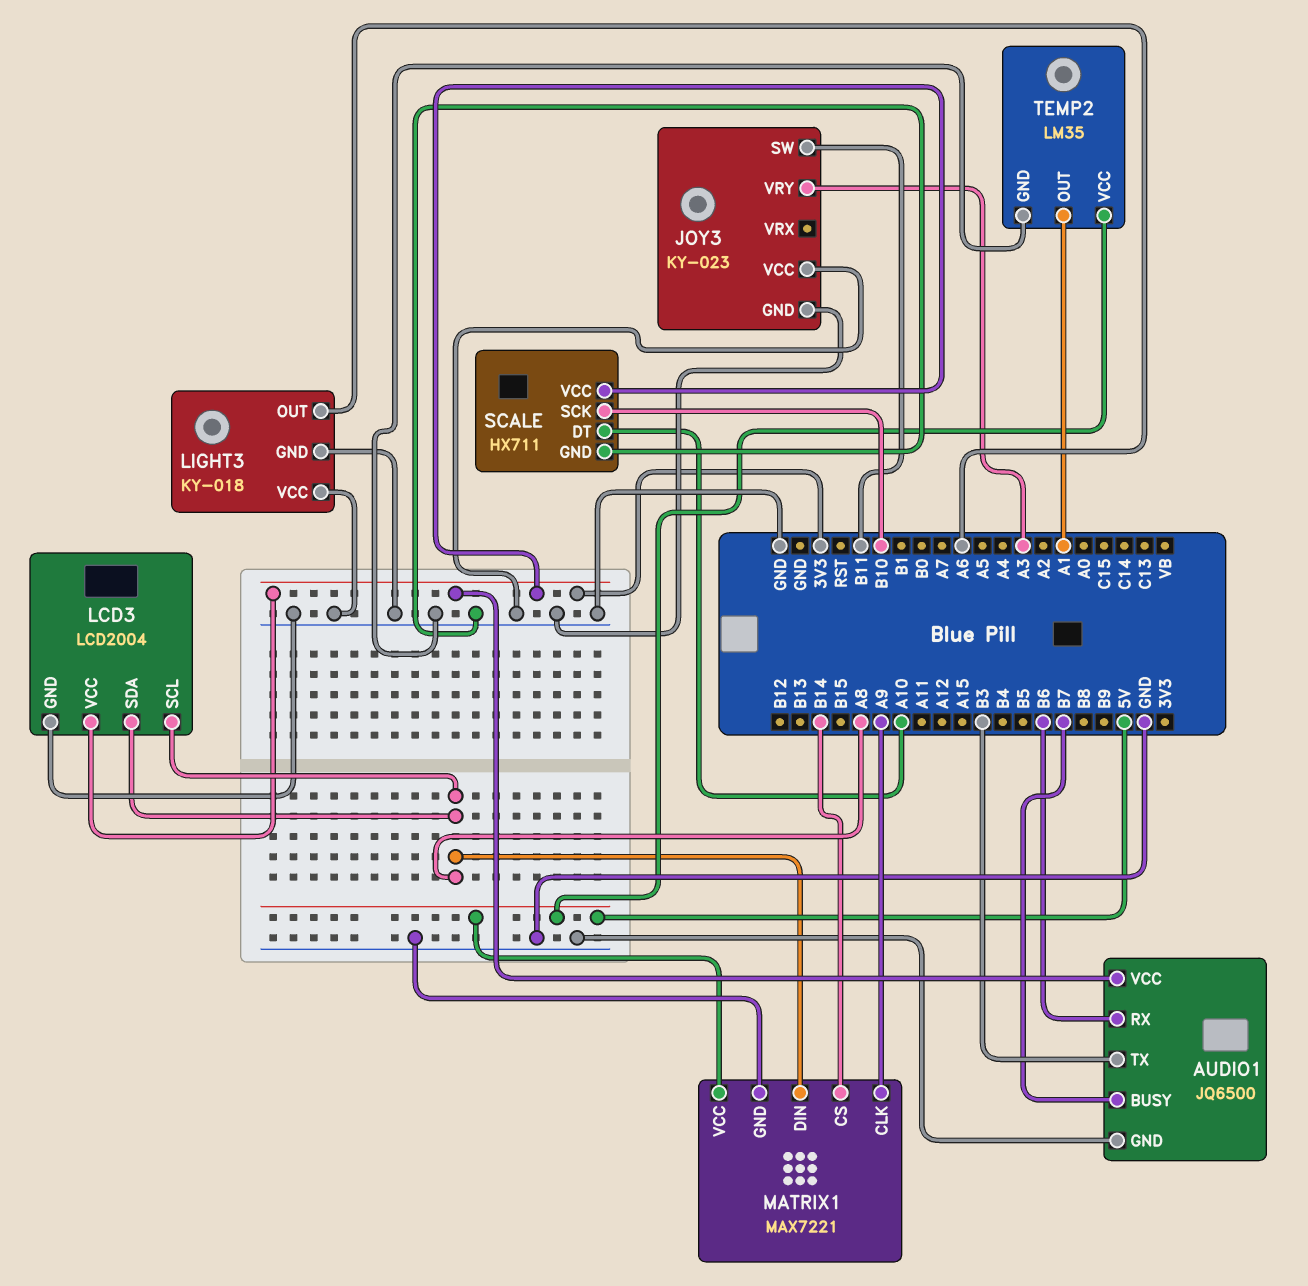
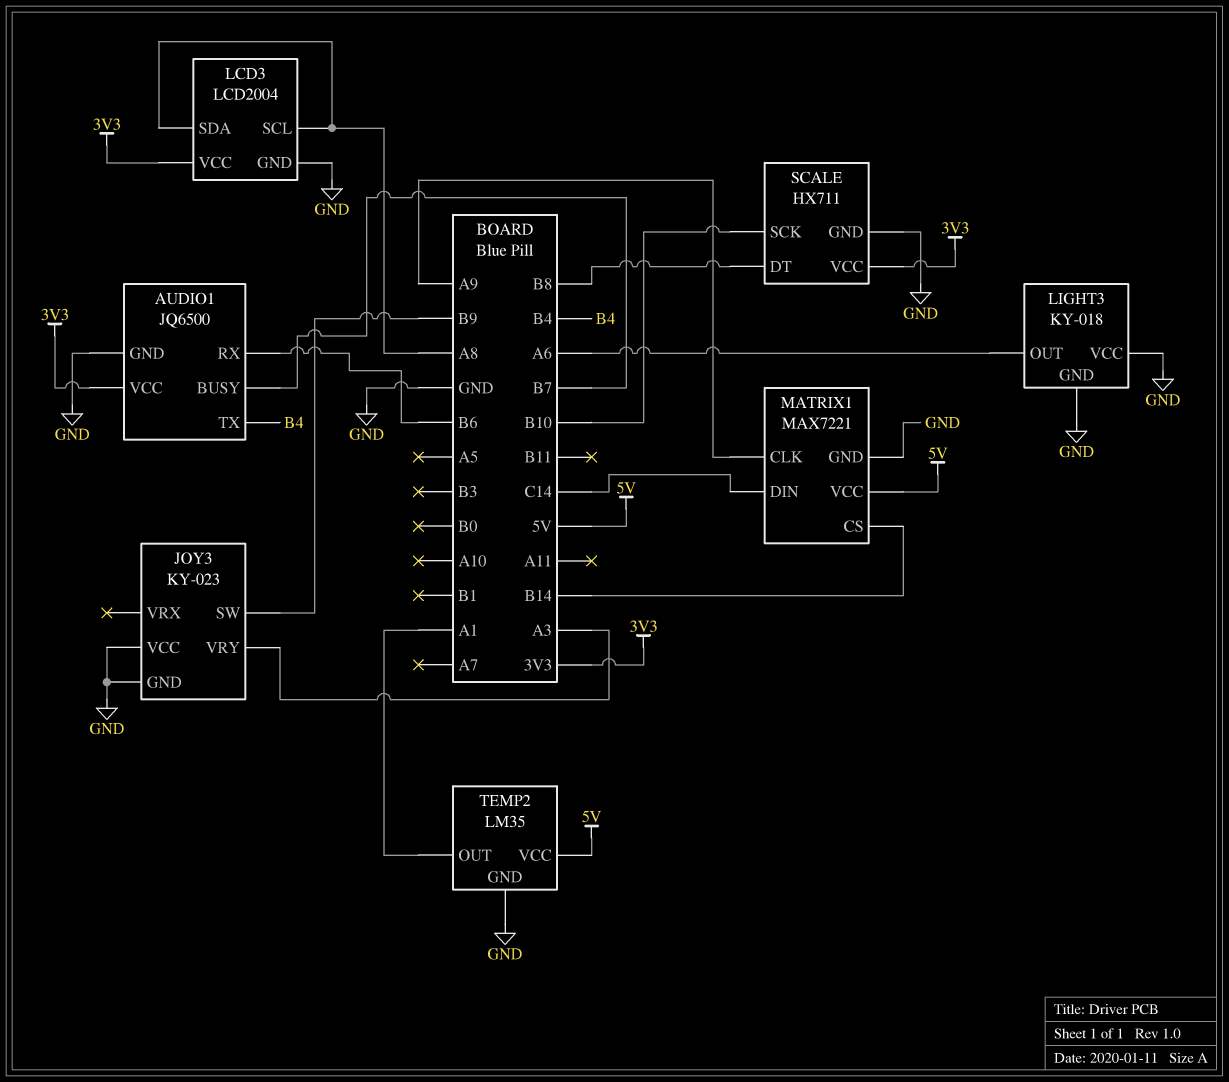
AUDIO1 pin TX: B3 -> B4
JOY3 pin SW: B11 -> B9
MATRIX1 pin DIN: A8 -> C14
SCALE pin DT: A10 -> B8

